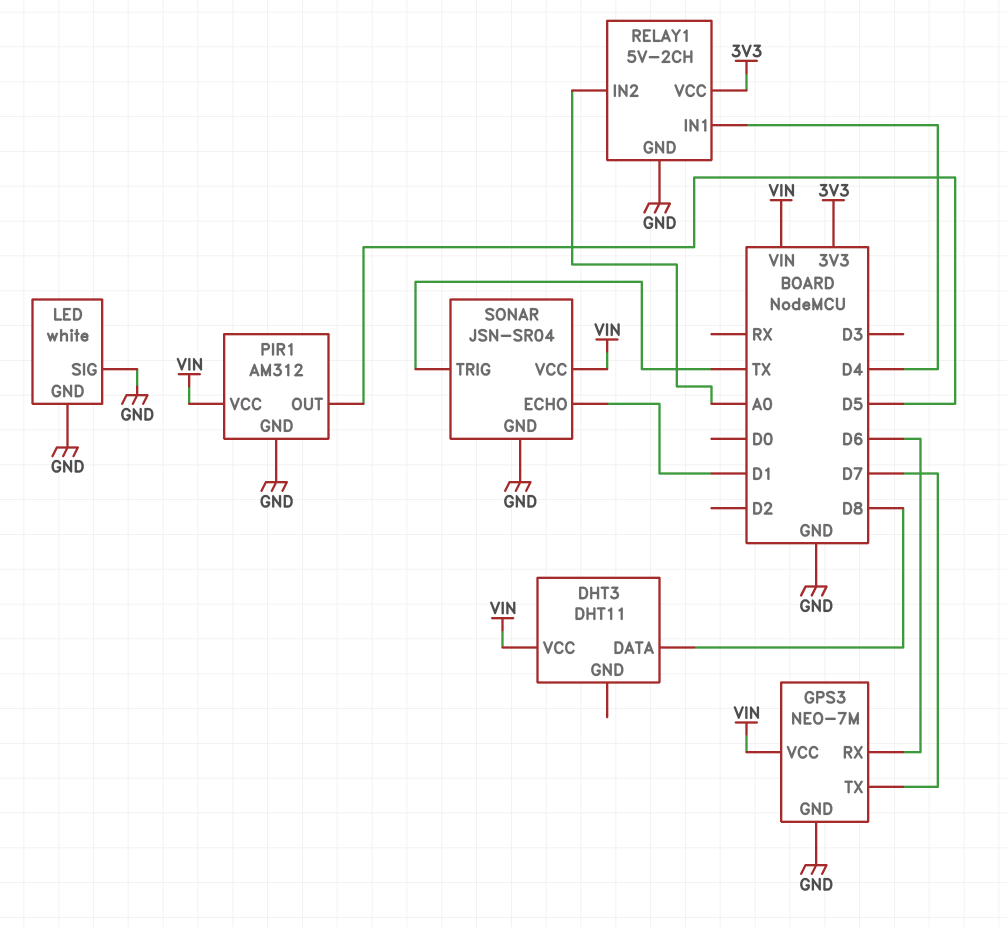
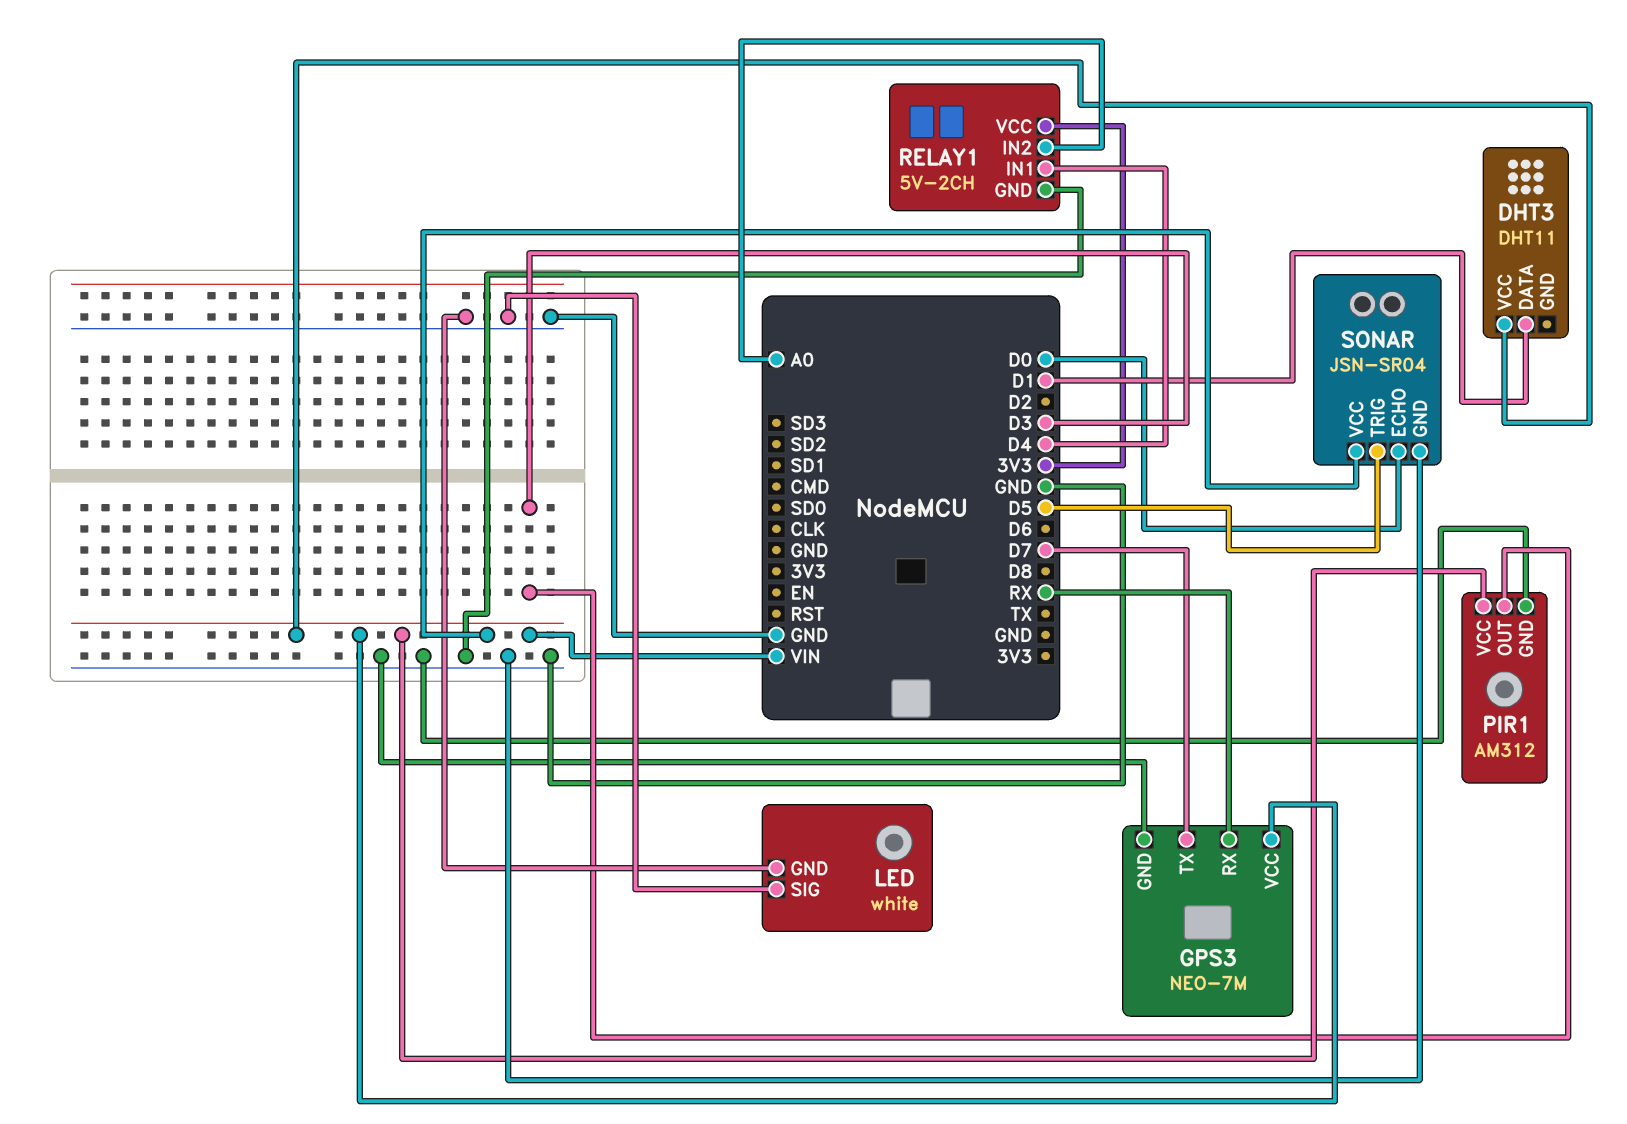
DHT3 pin DATA: D8 -> D1
GPS3 pin RX: D6 -> RX
PIR1 pin OUT: D5 -> D3
SONAR pin ECHO: D1 -> D0
SONAR pin TRIG: TX -> D5

